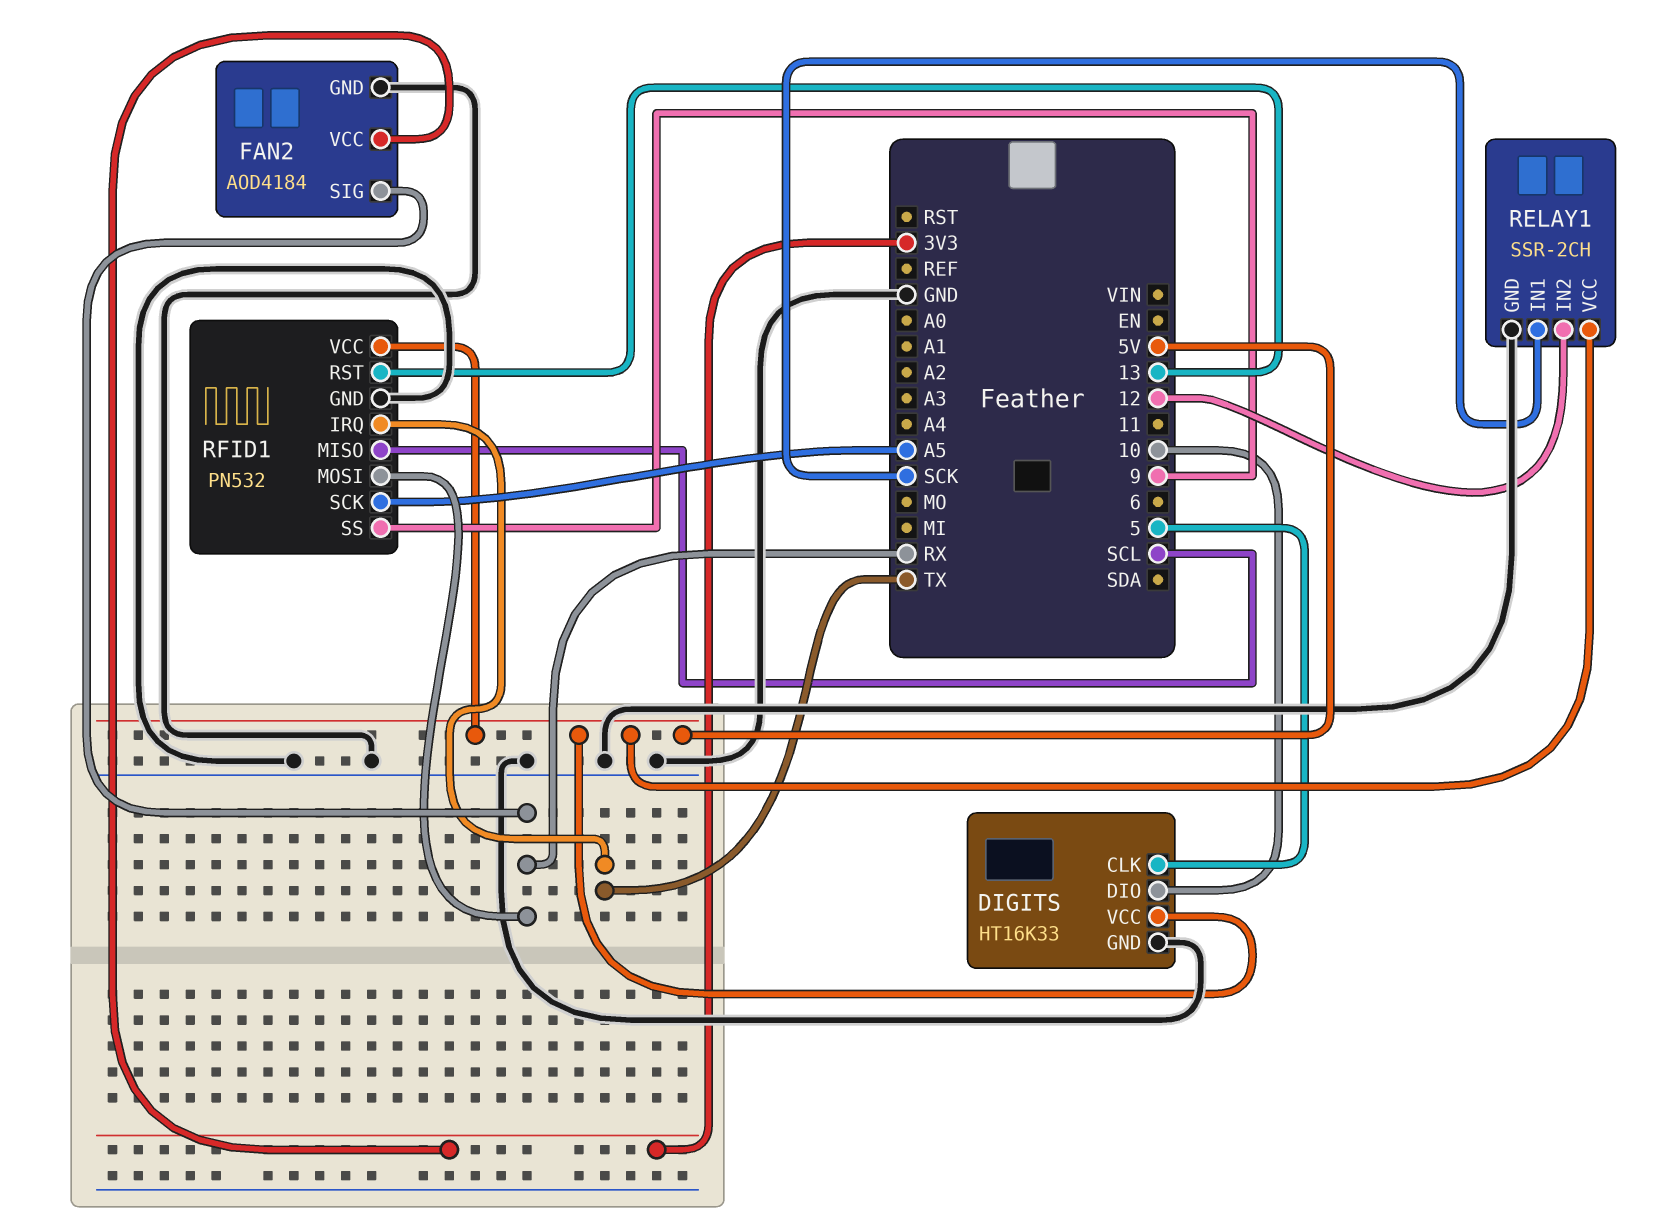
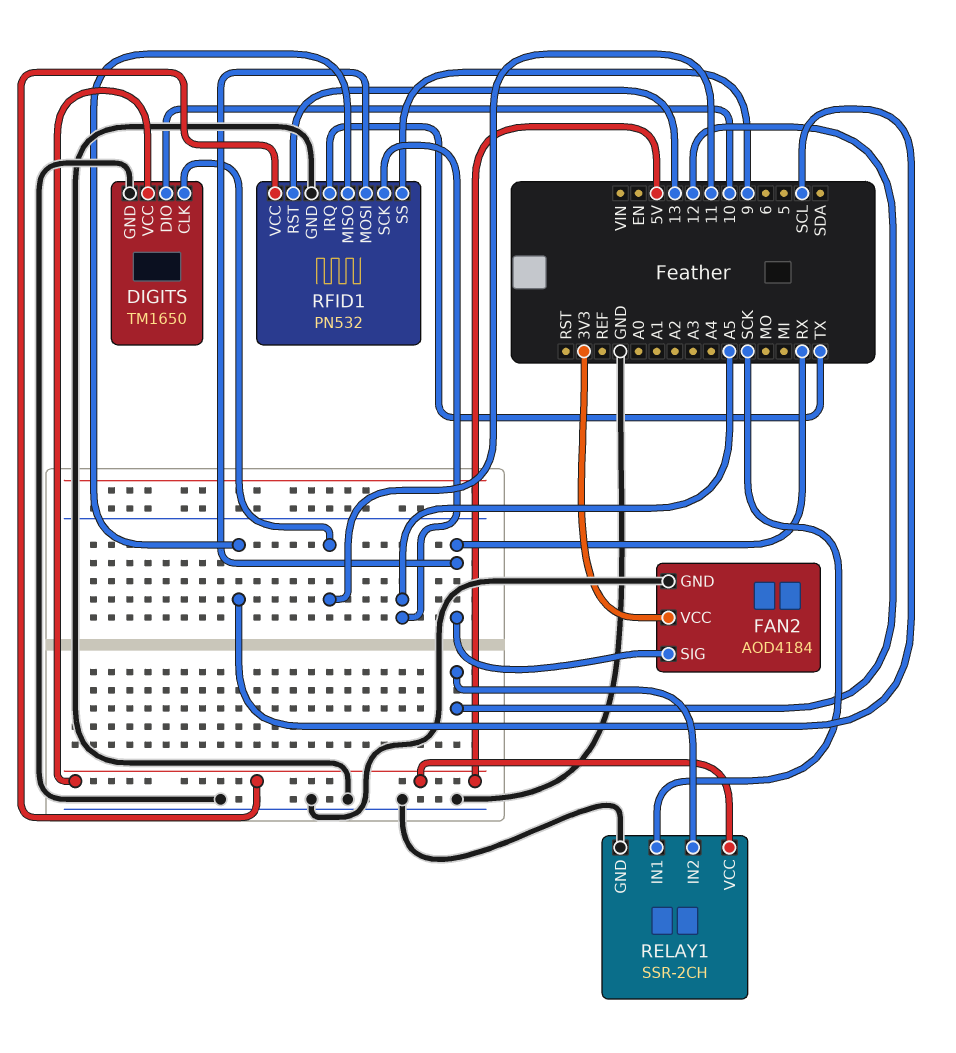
DIGITS: HT16K33 -> TM1650
DIGITS pin CLK: 5 -> 11

